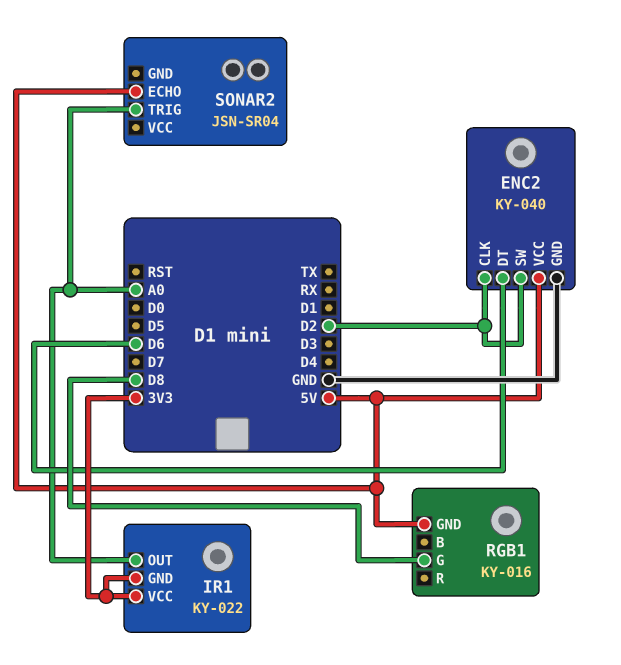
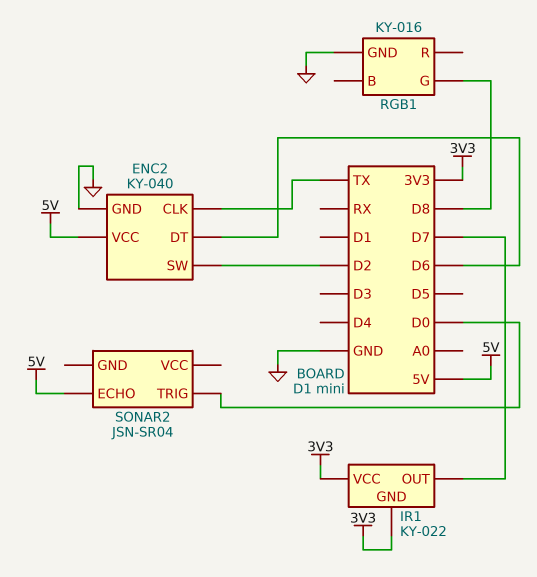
ENC2 pin CLK: D2 -> TX
IR1 pin OUT: A0 -> D7
RGB1 pin GND: 5V -> GND
SONAR2 pin TRIG: A0 -> D0

